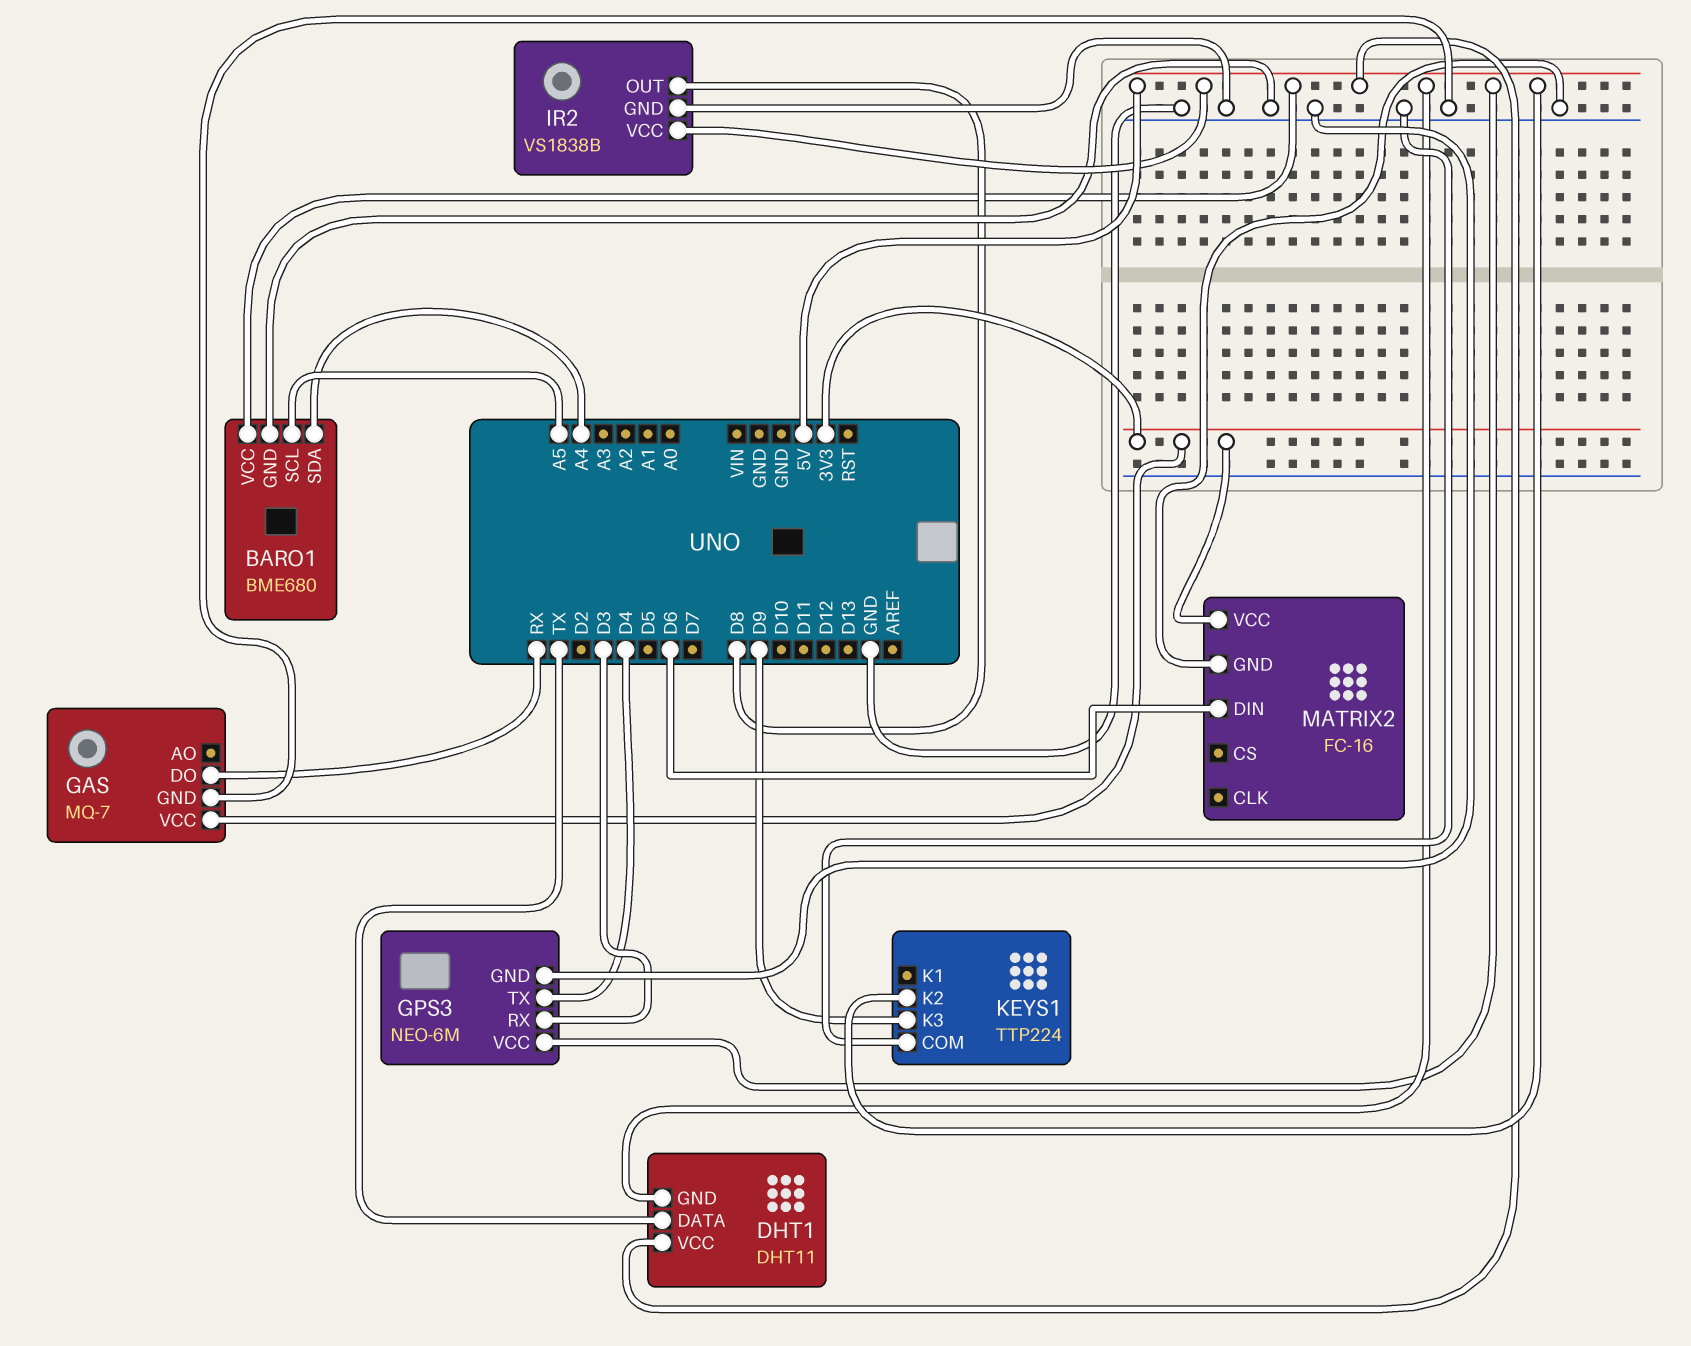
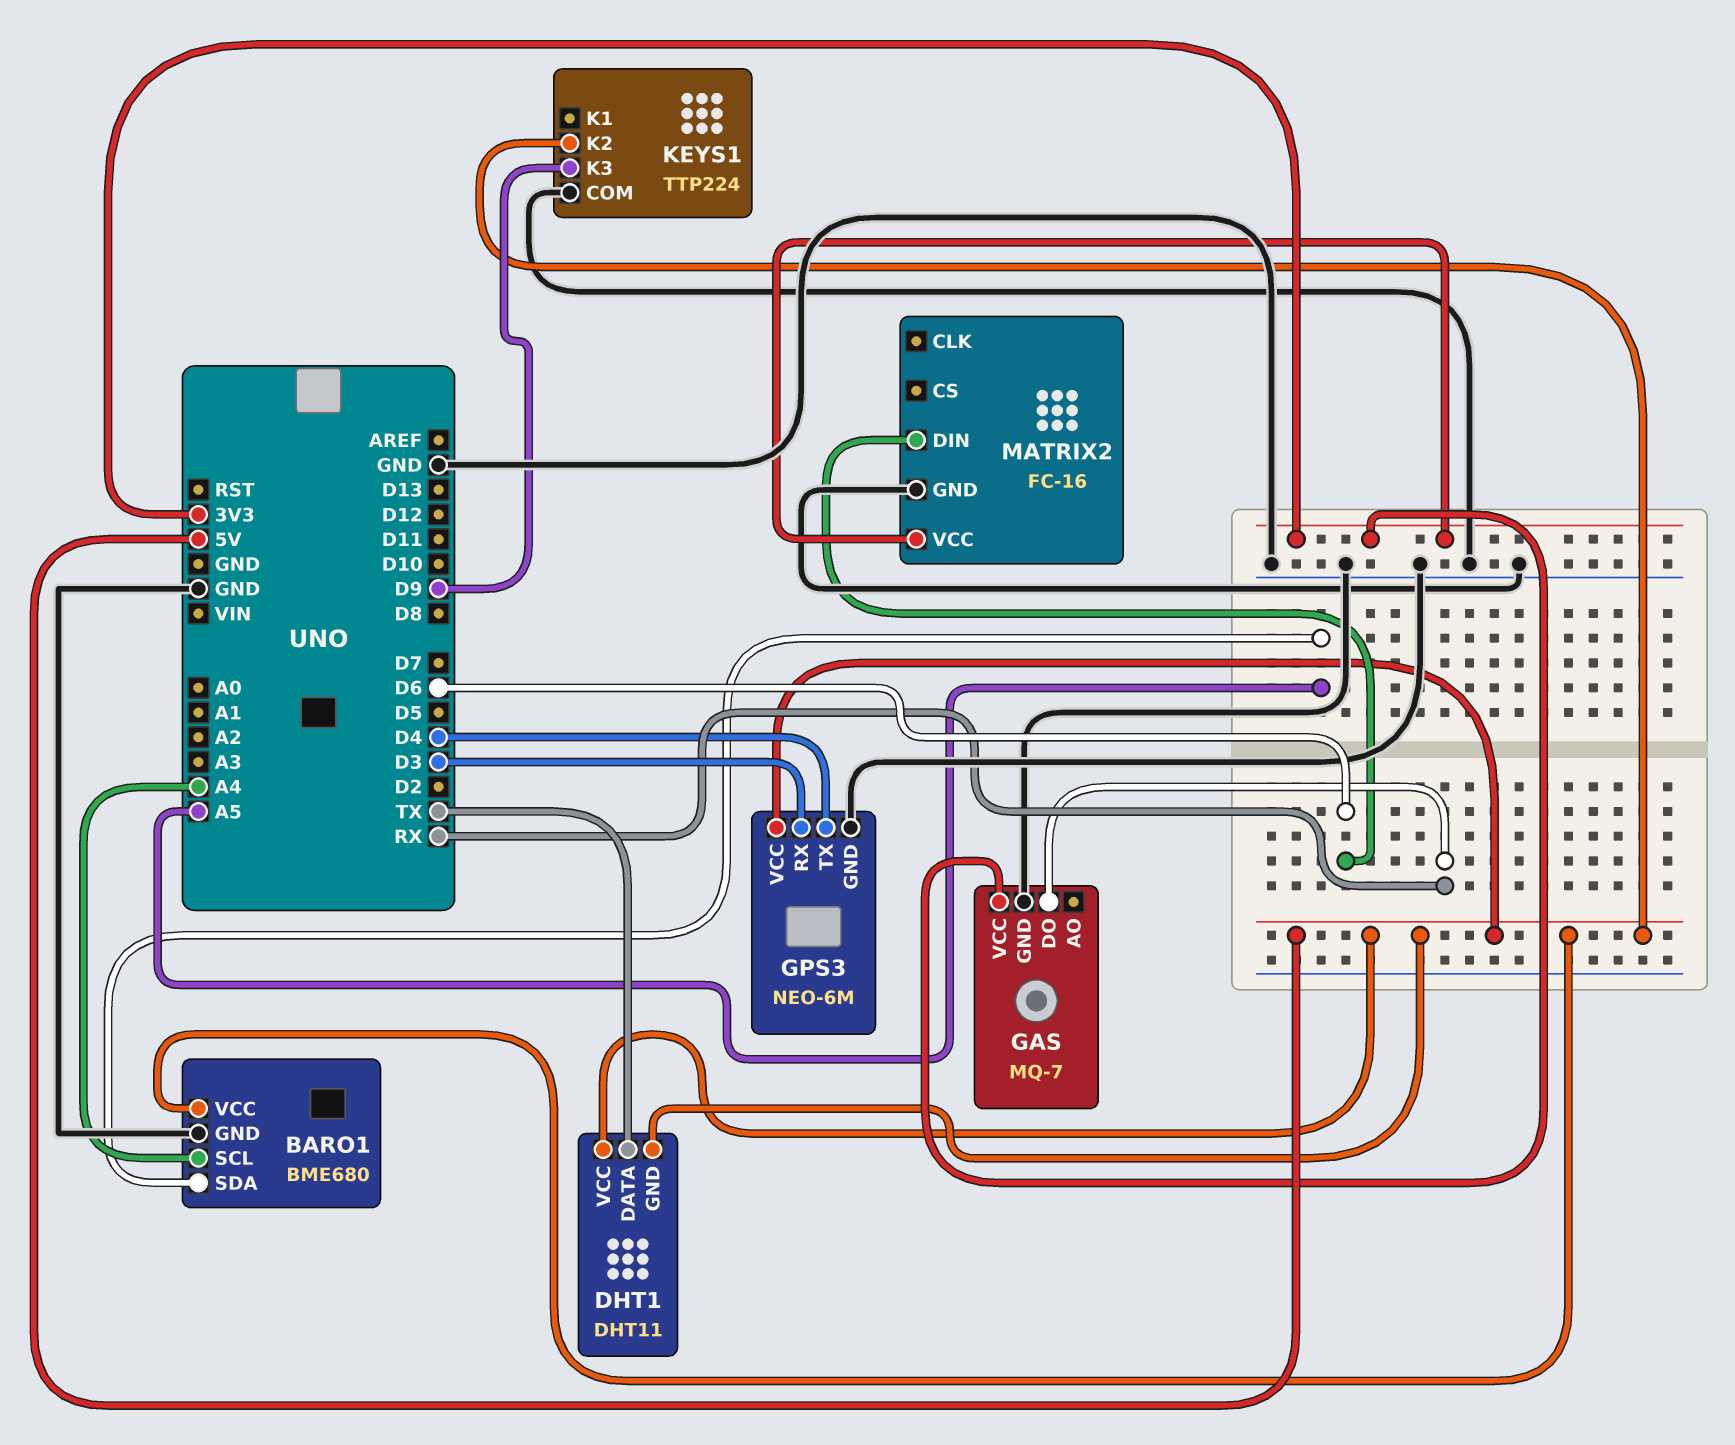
BARO1 pin SCL: A5 -> A4
BARO1 pin SDA: A4 -> A5
IR2: VS1838B -> none
IR2 pin GND: GND -> none
IR2 pin OUT: D8 -> none
IR2 pin VCC: 5V -> none

